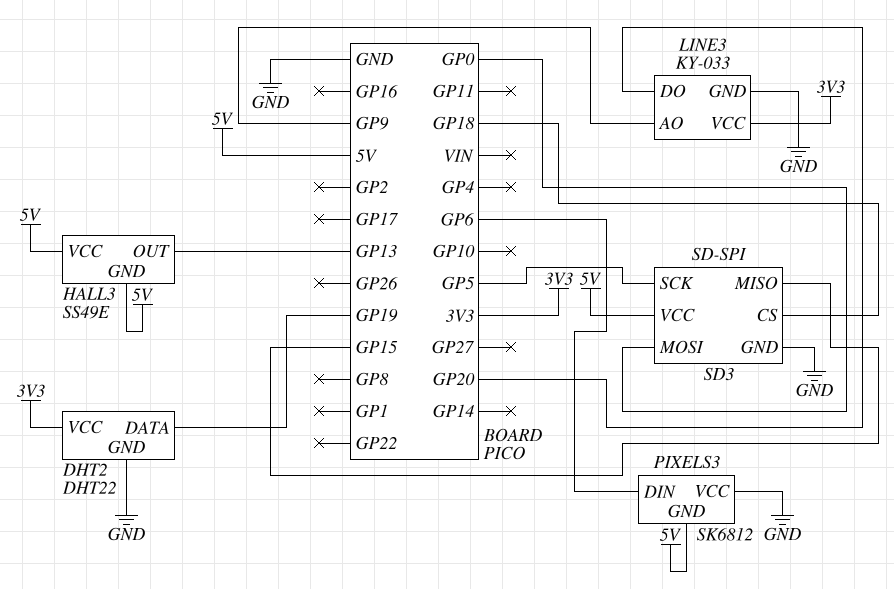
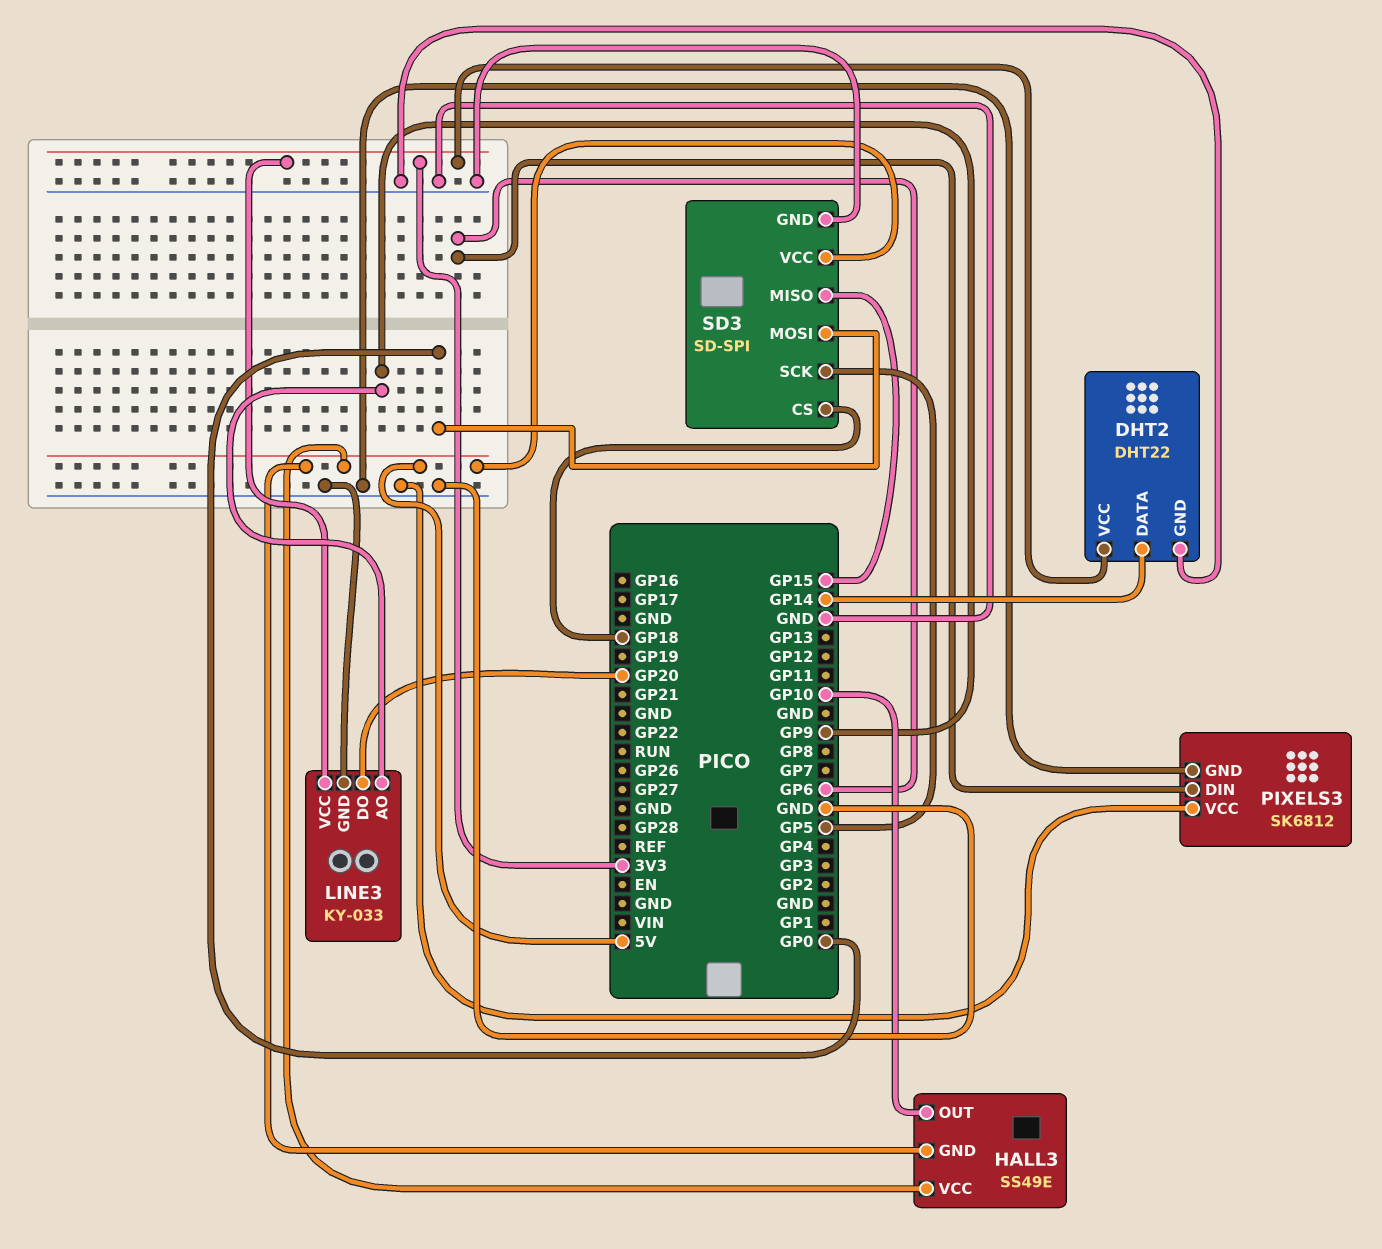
DHT2 pin DATA: GP19 -> GP14
HALL3 pin OUT: GP13 -> GP10
PIXELS3 pin GND: 5V -> GND

